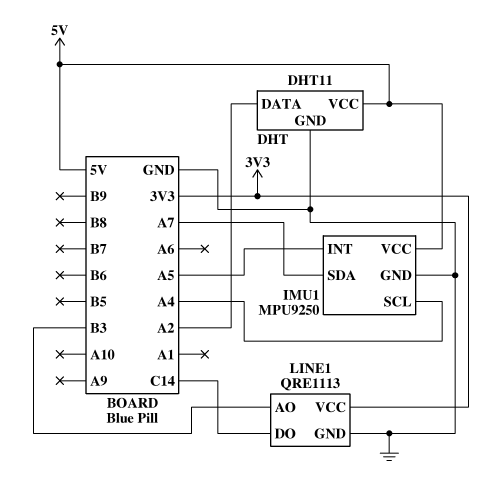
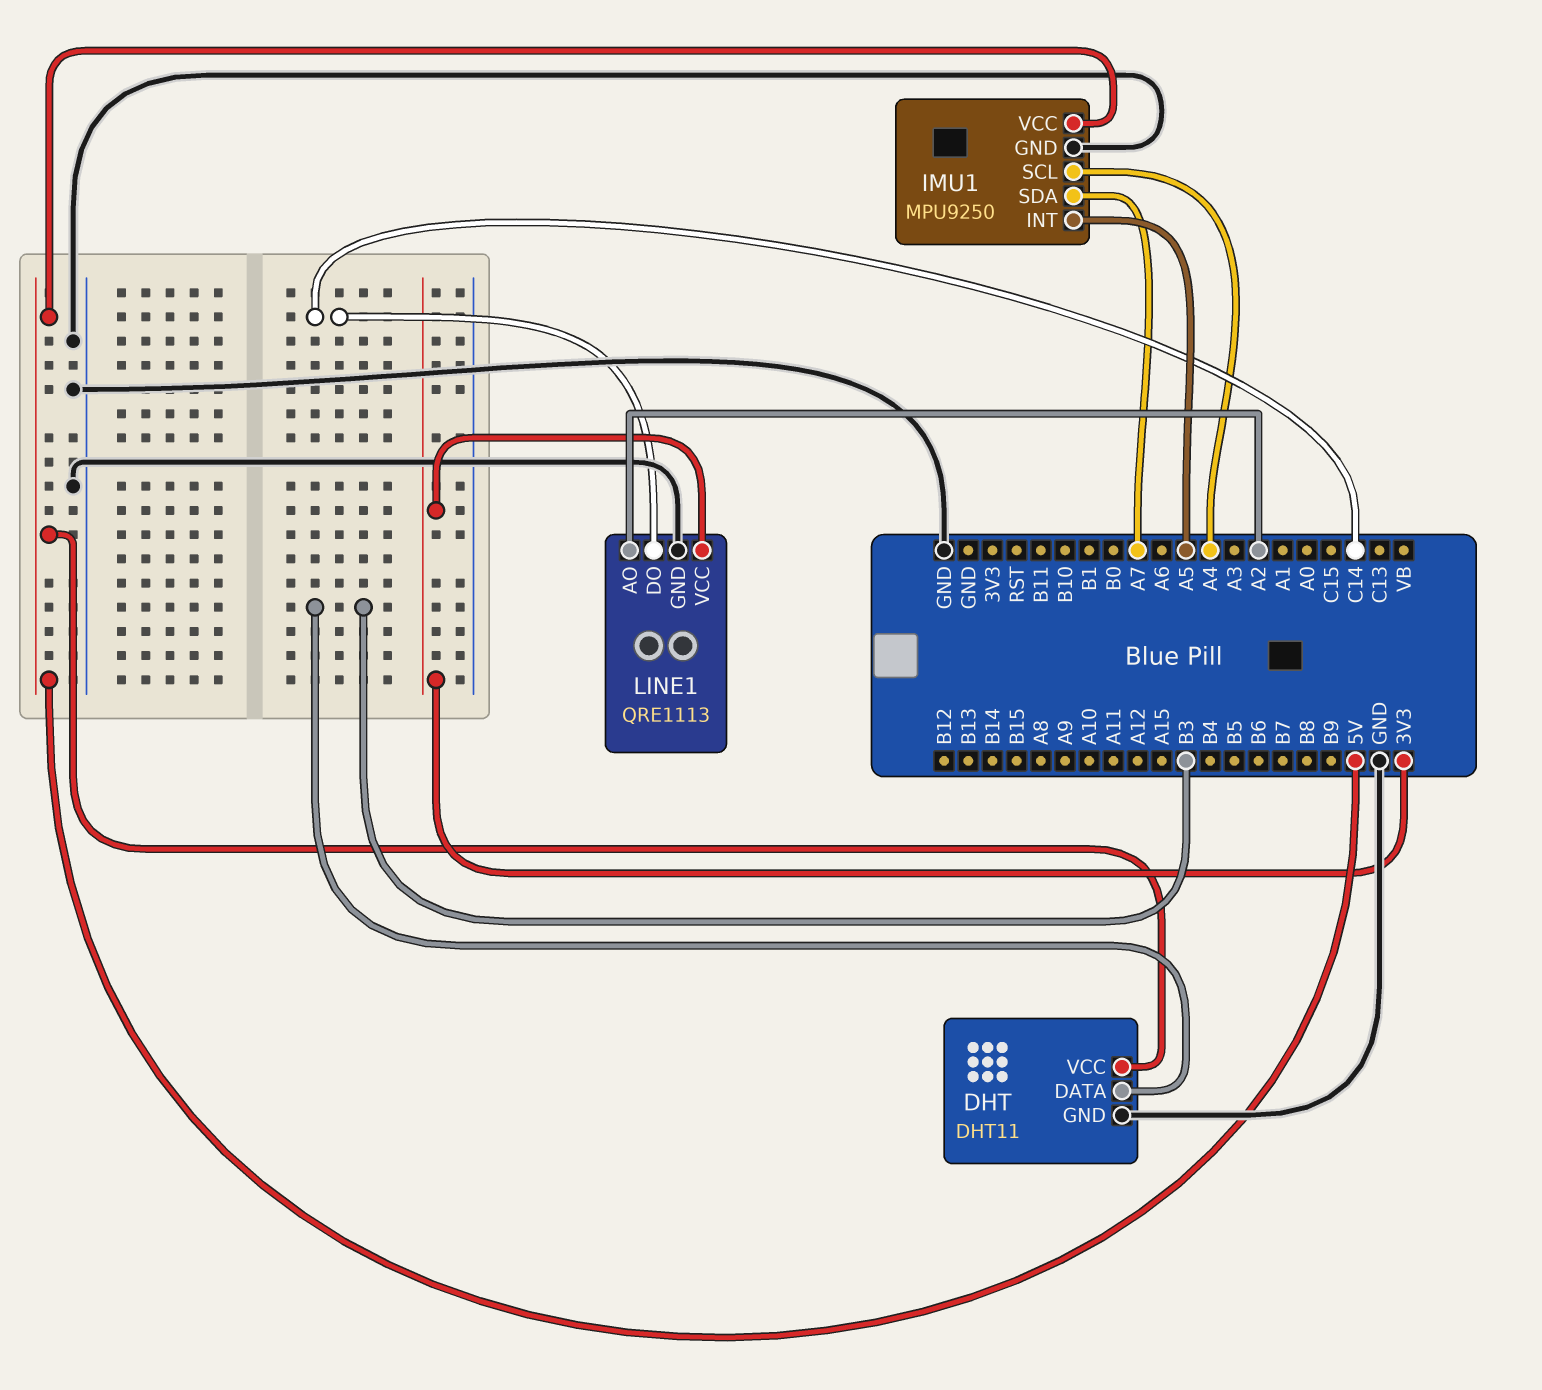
DHT pin DATA: A2 -> B3
LINE1 pin AO: B3 -> A2

